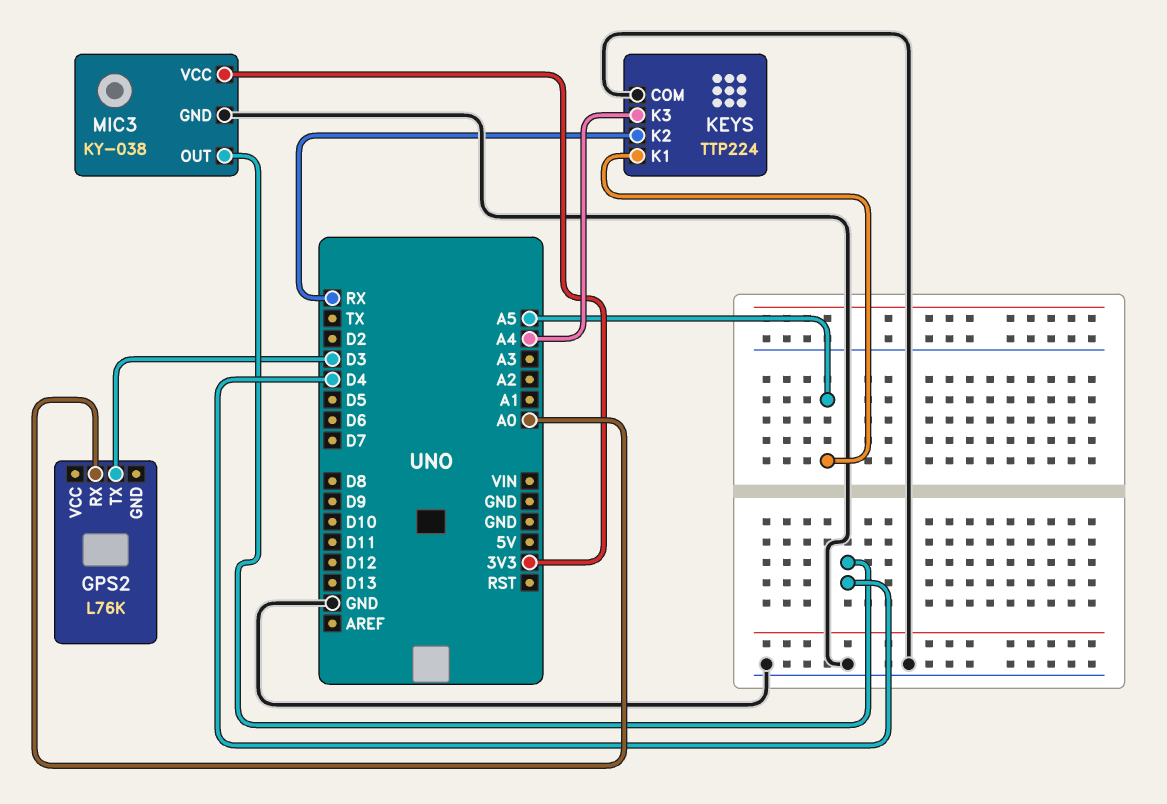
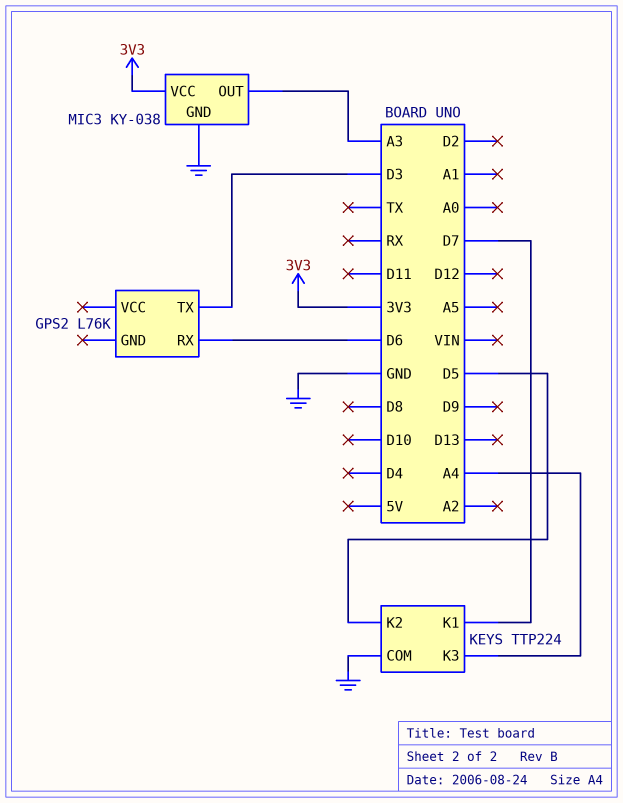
GPS2 pin RX: A0 -> D6
KEYS pin K1: A5 -> D7
KEYS pin K2: RX -> D5
MIC3 pin OUT: D4 -> A3

